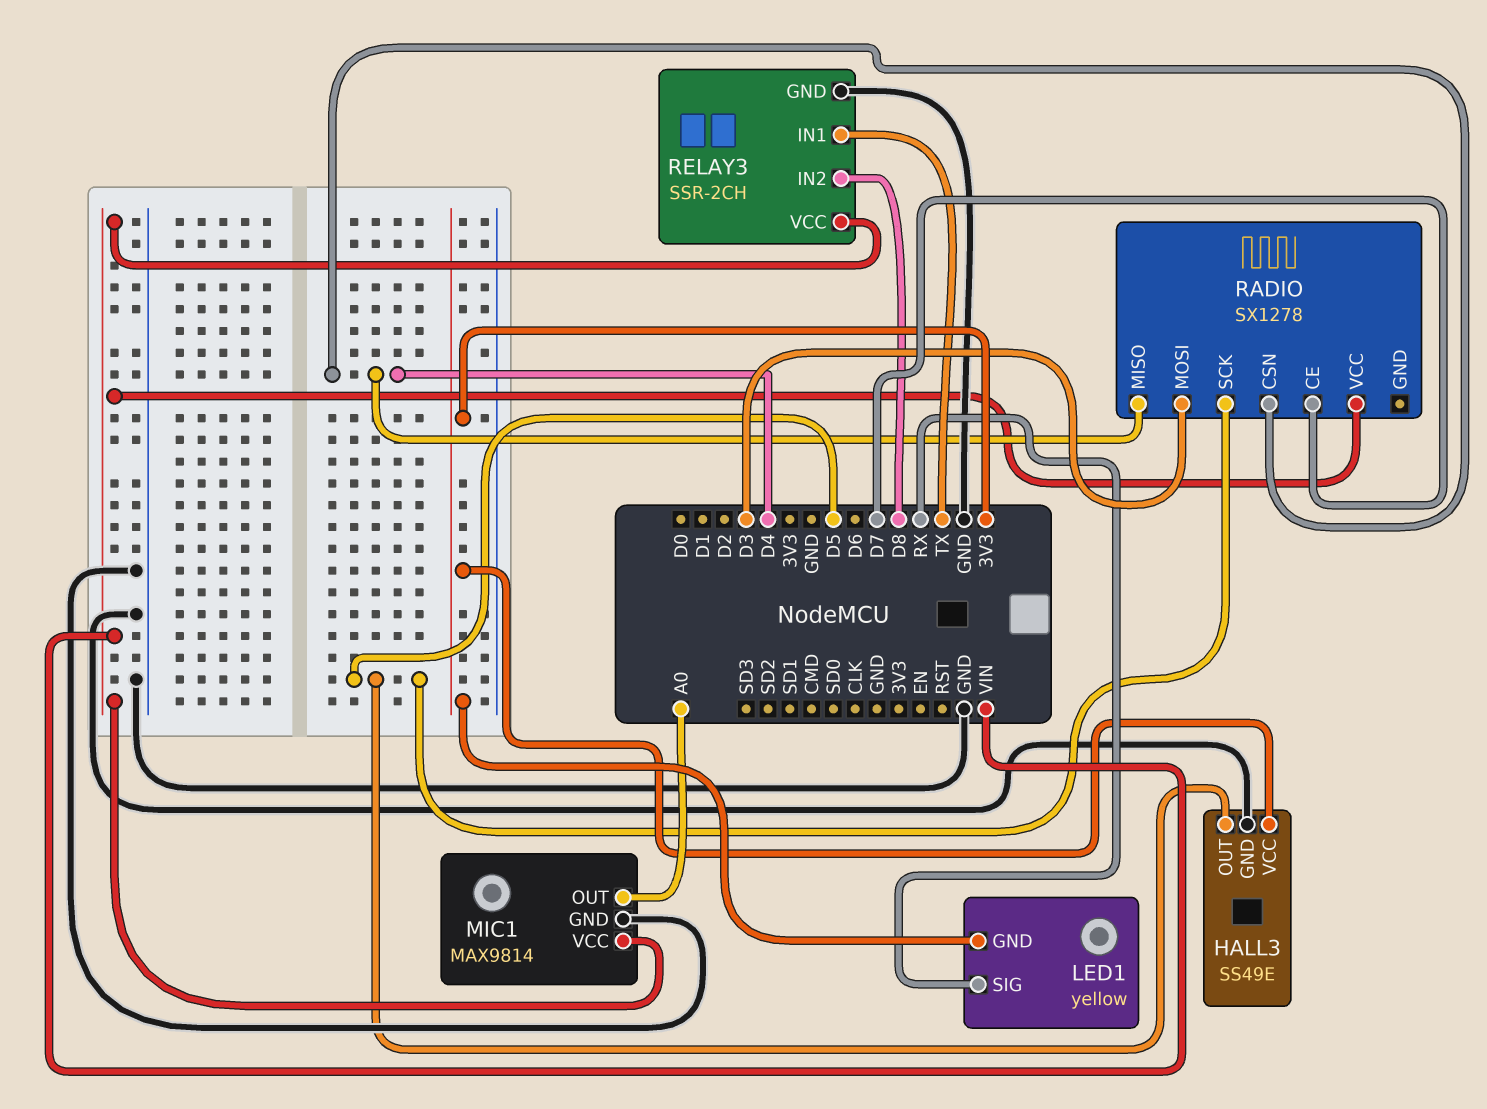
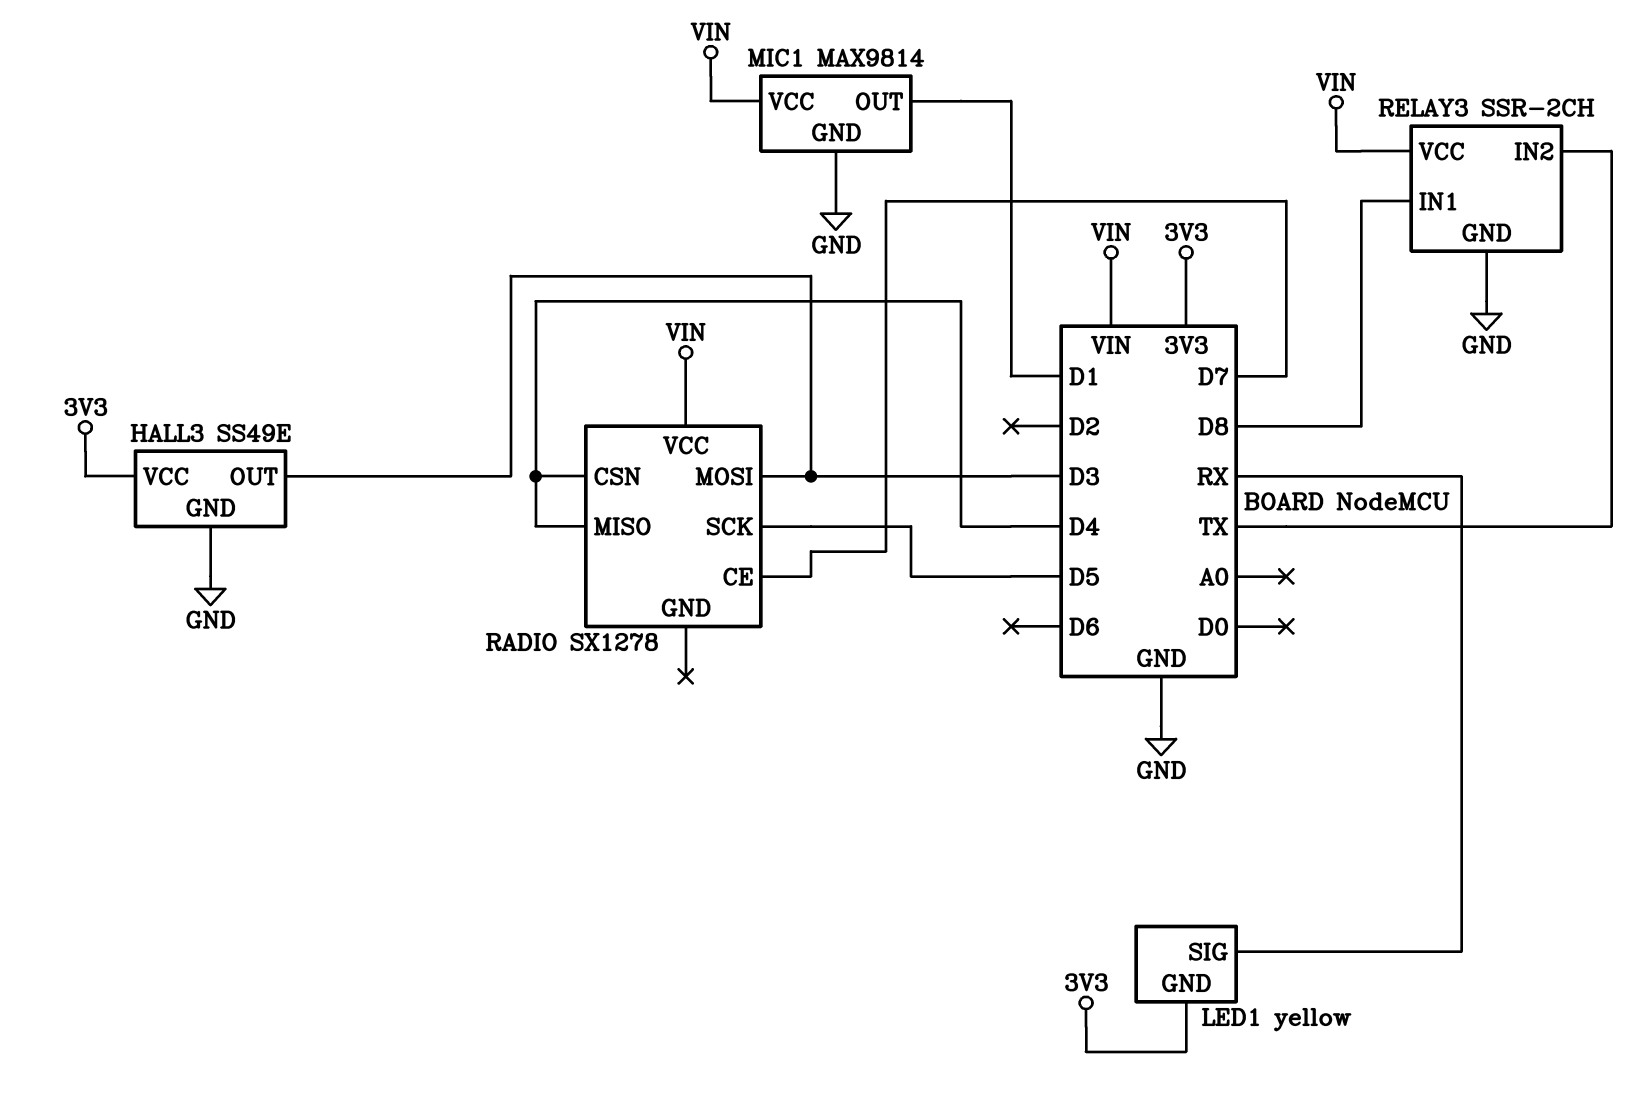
HALL3 pin OUT: D5 -> D3
MIC1 pin OUT: A0 -> D1
RELAY3 pin IN1: TX -> D8
RELAY3 pin IN2: D8 -> TX

